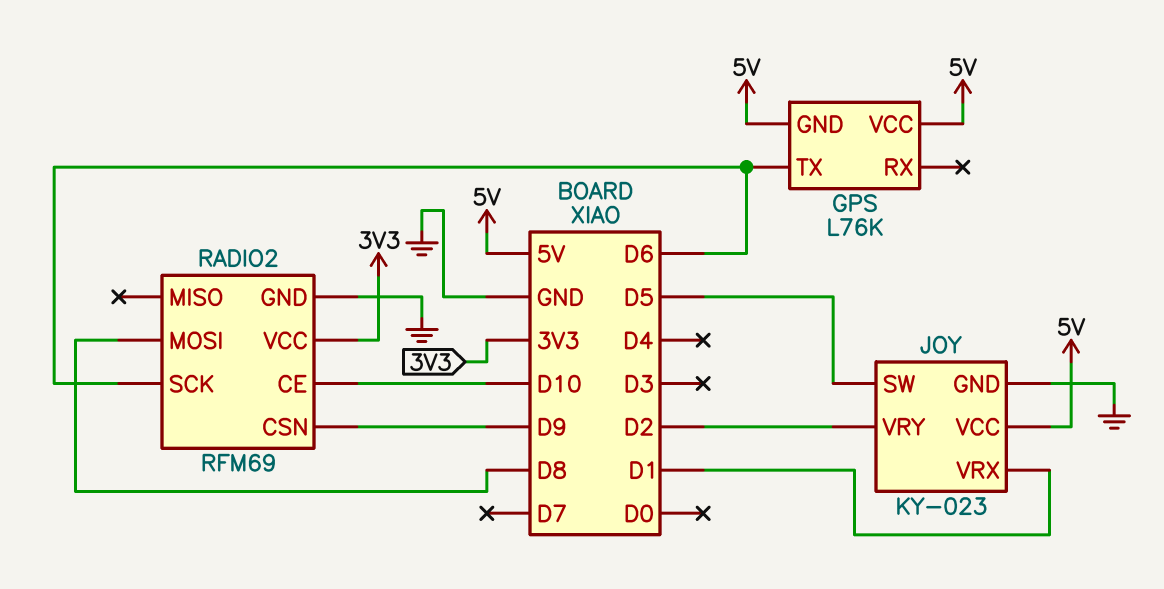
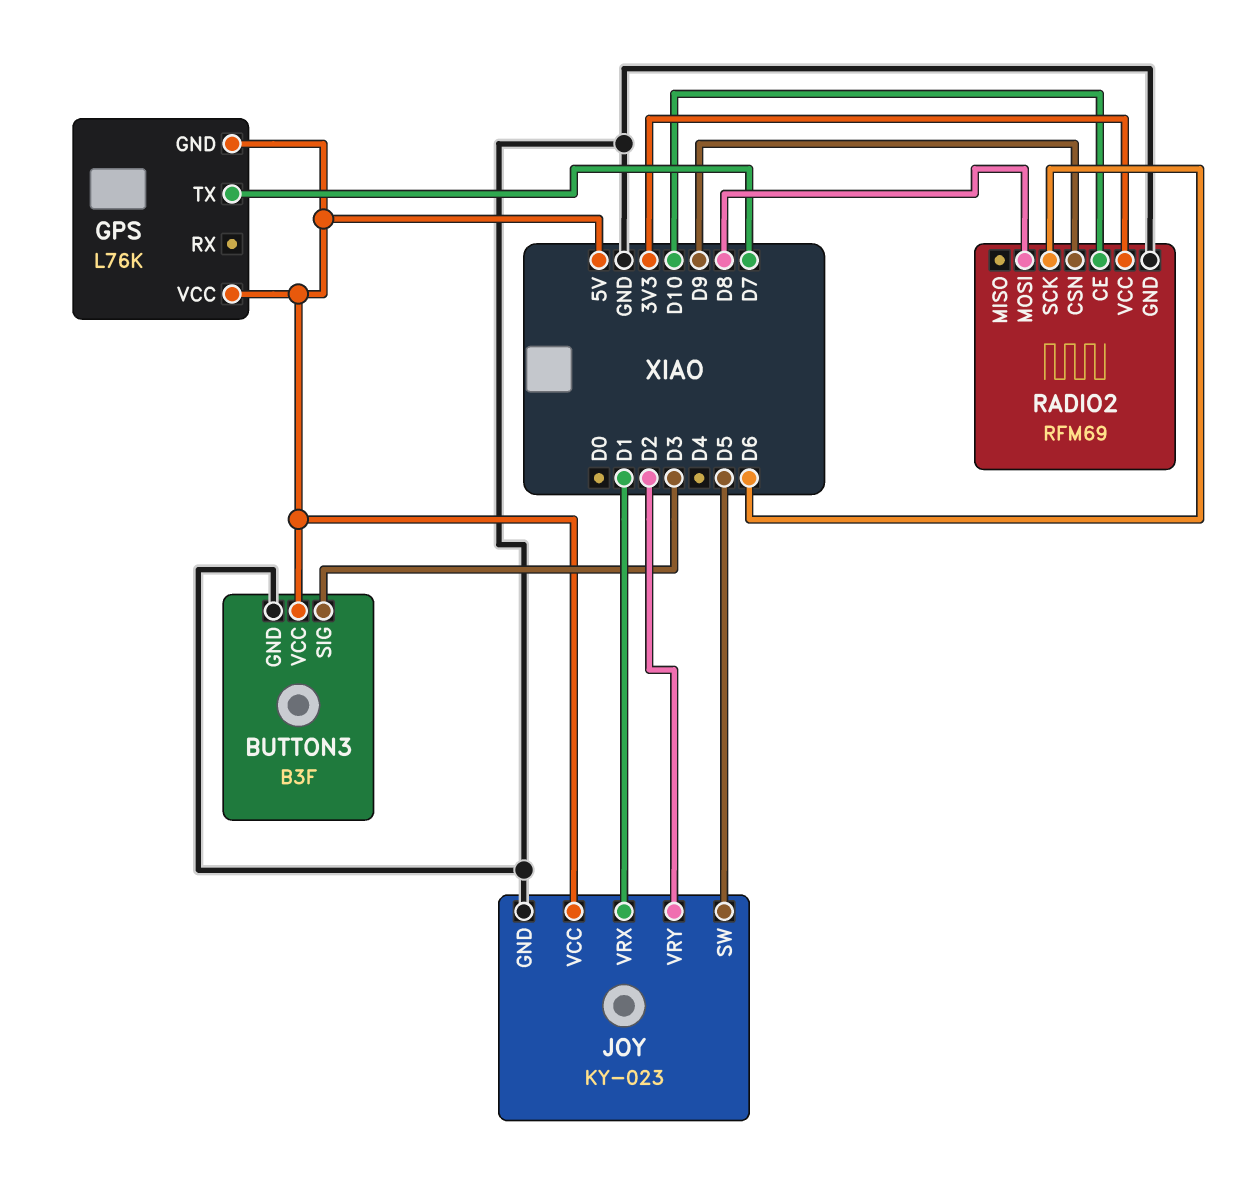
BUTTON3: none -> B3F
BUTTON3 pin GND: none -> GND
BUTTON3 pin SIG: none -> D3
BUTTON3 pin VCC: none -> 5V
GPS pin TX: D6 -> D7

